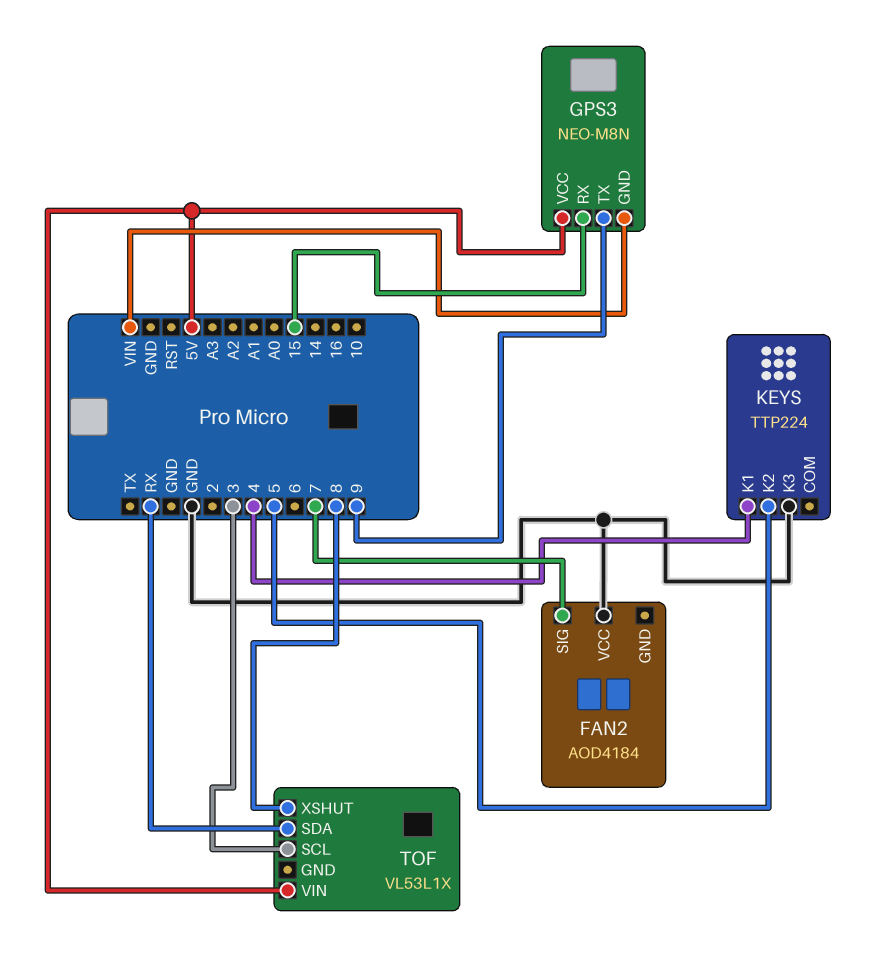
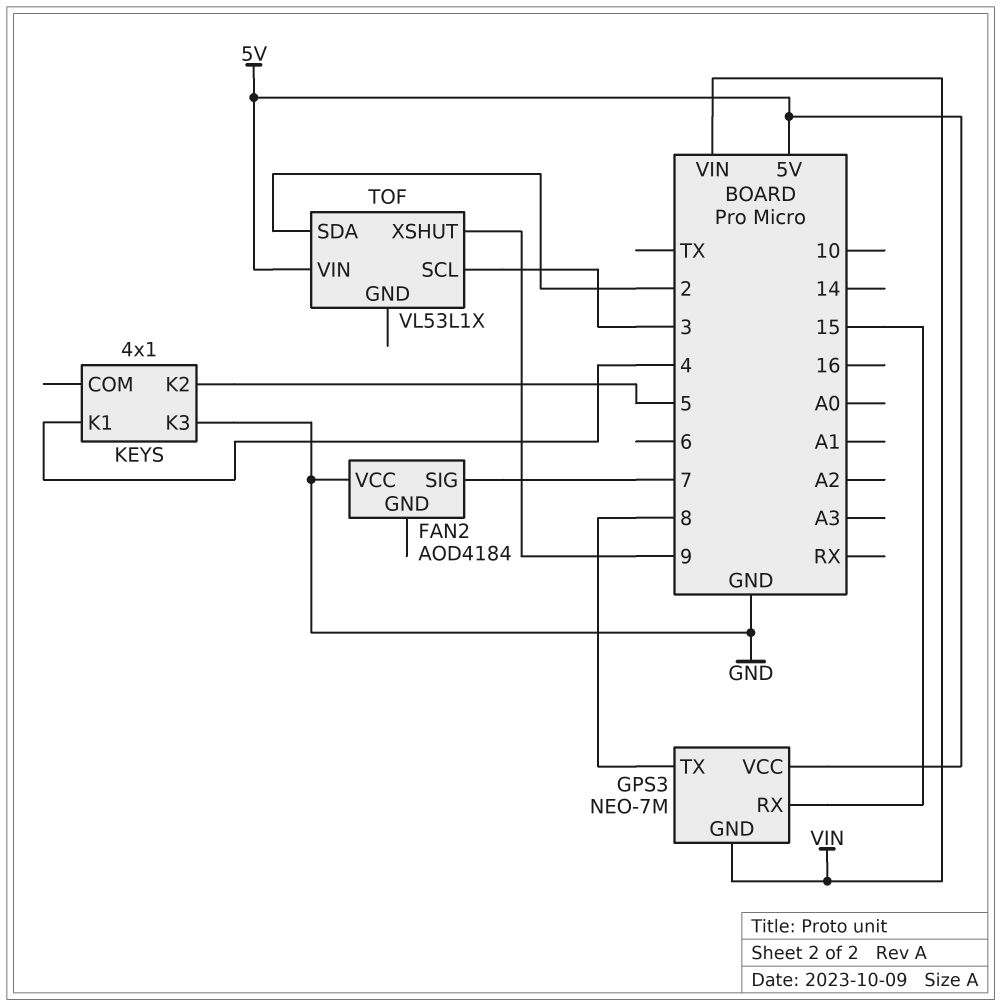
GPS3: NEO-M8N -> NEO-7M
GPS3 pin TX: 9 -> 8
KEYS: TTP224 -> 4x1
TOF pin SDA: RX -> 2
TOF pin XSHUT: 8 -> 9

